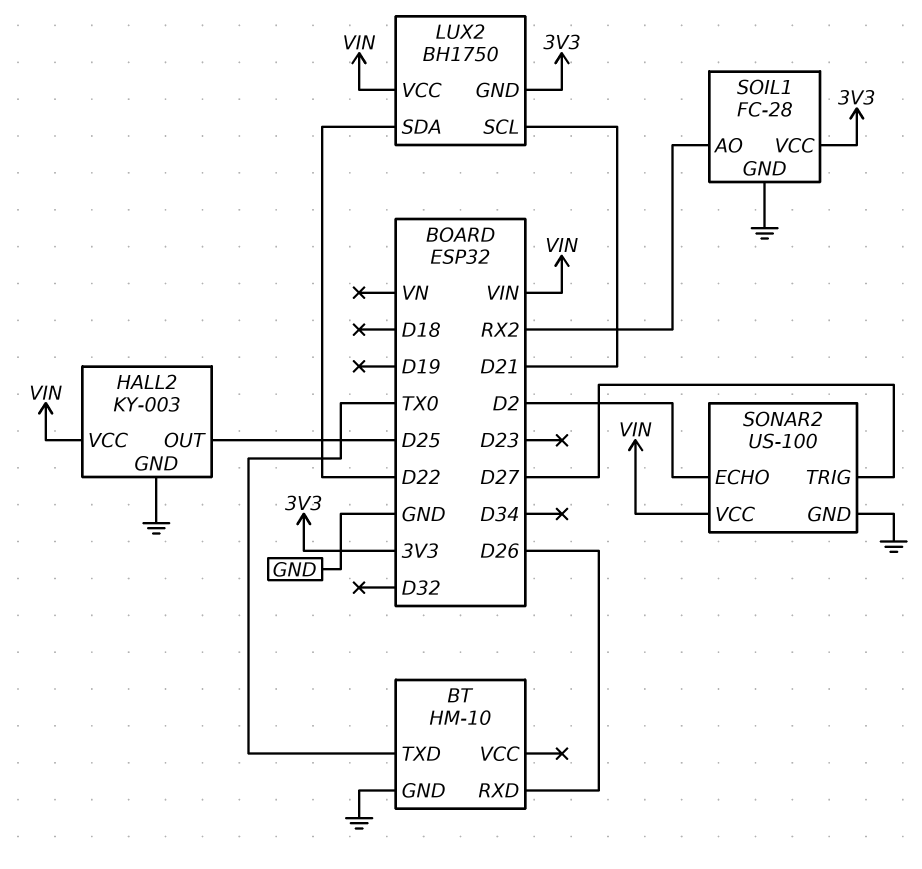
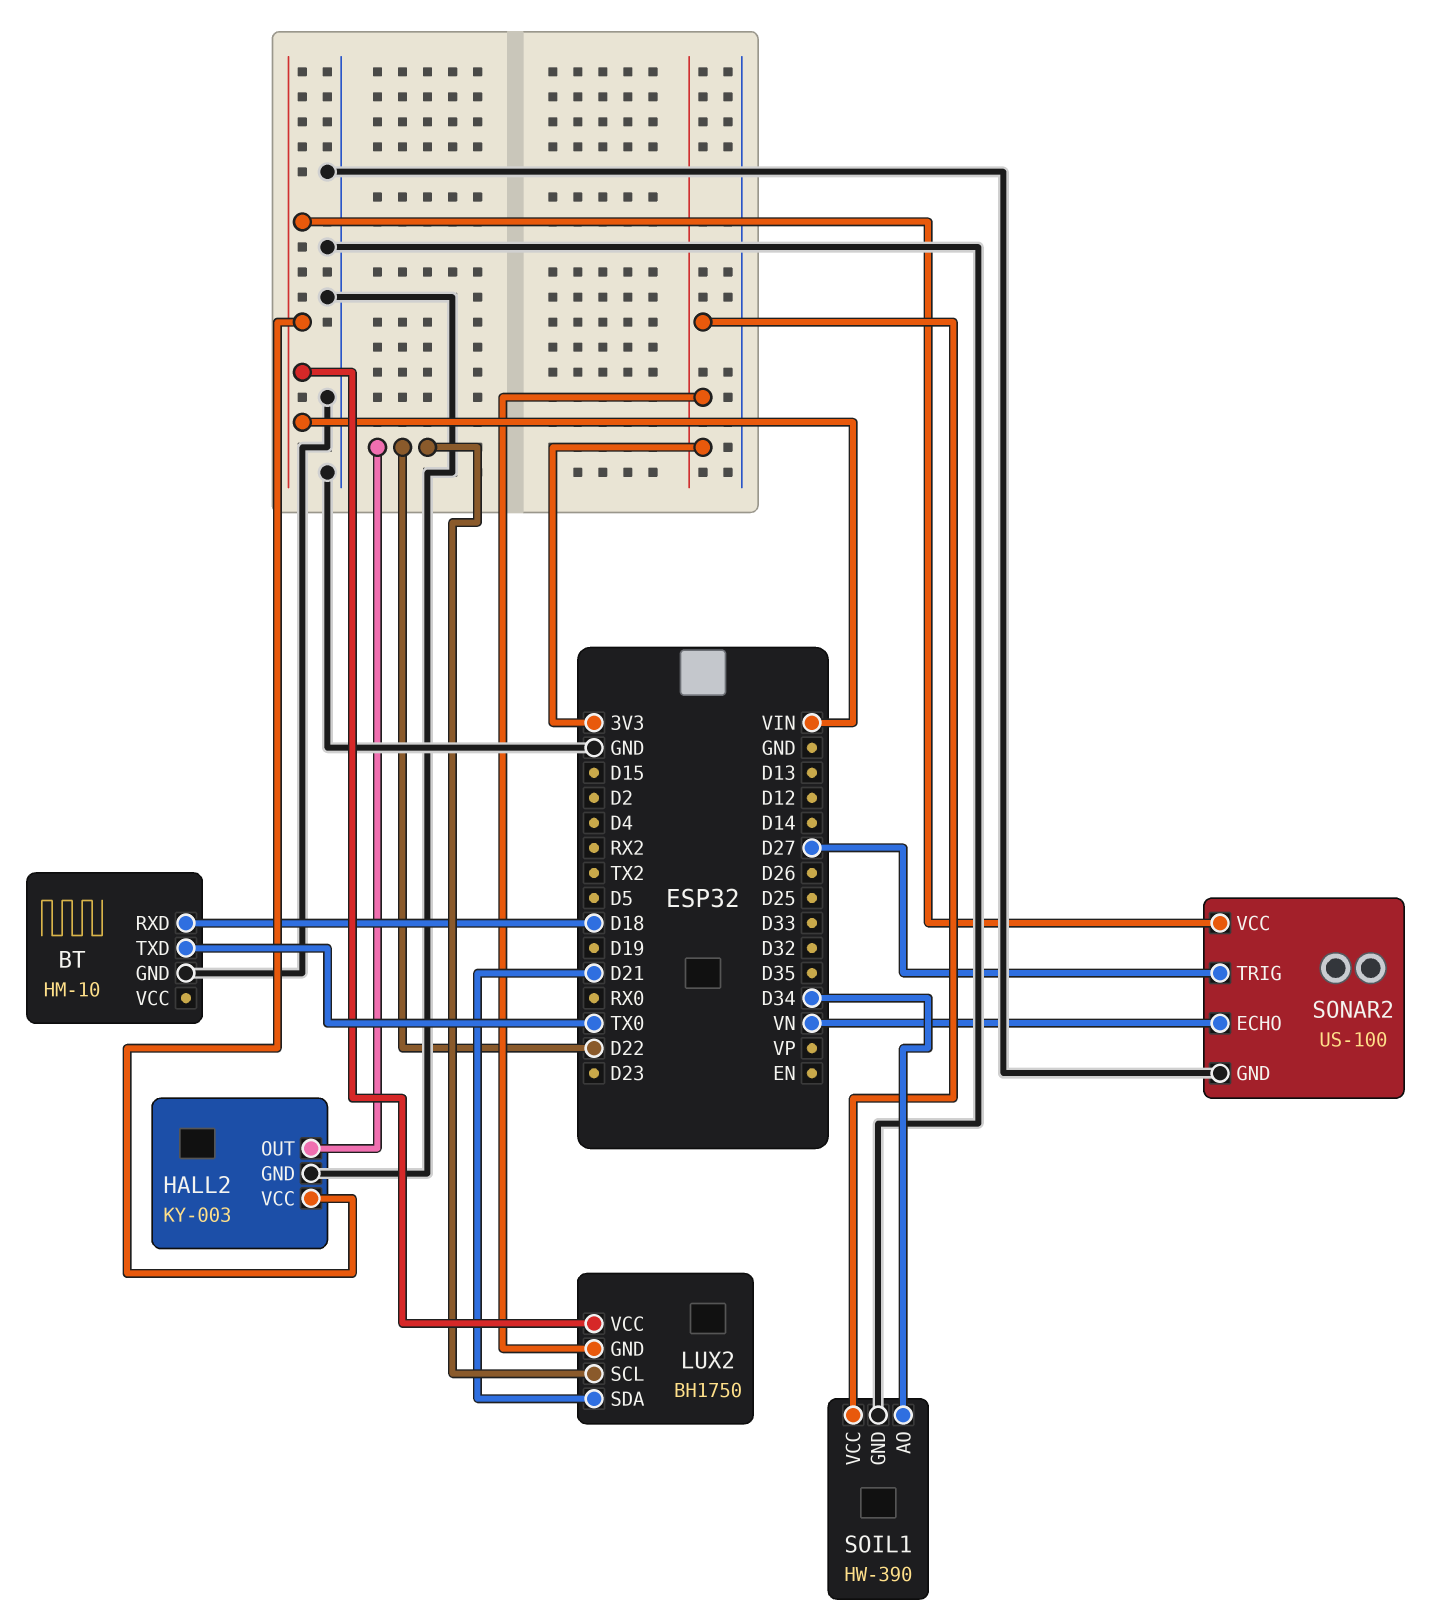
BT pin RXD: D26 -> D18
HALL2 pin OUT: D25 -> D22
LUX2 pin SCL: D21 -> D22
LUX2 pin SDA: D22 -> D21
SOIL1: FC-28 -> HW-390
SOIL1 pin AO: RX2 -> D34
SONAR2 pin ECHO: D2 -> VN

